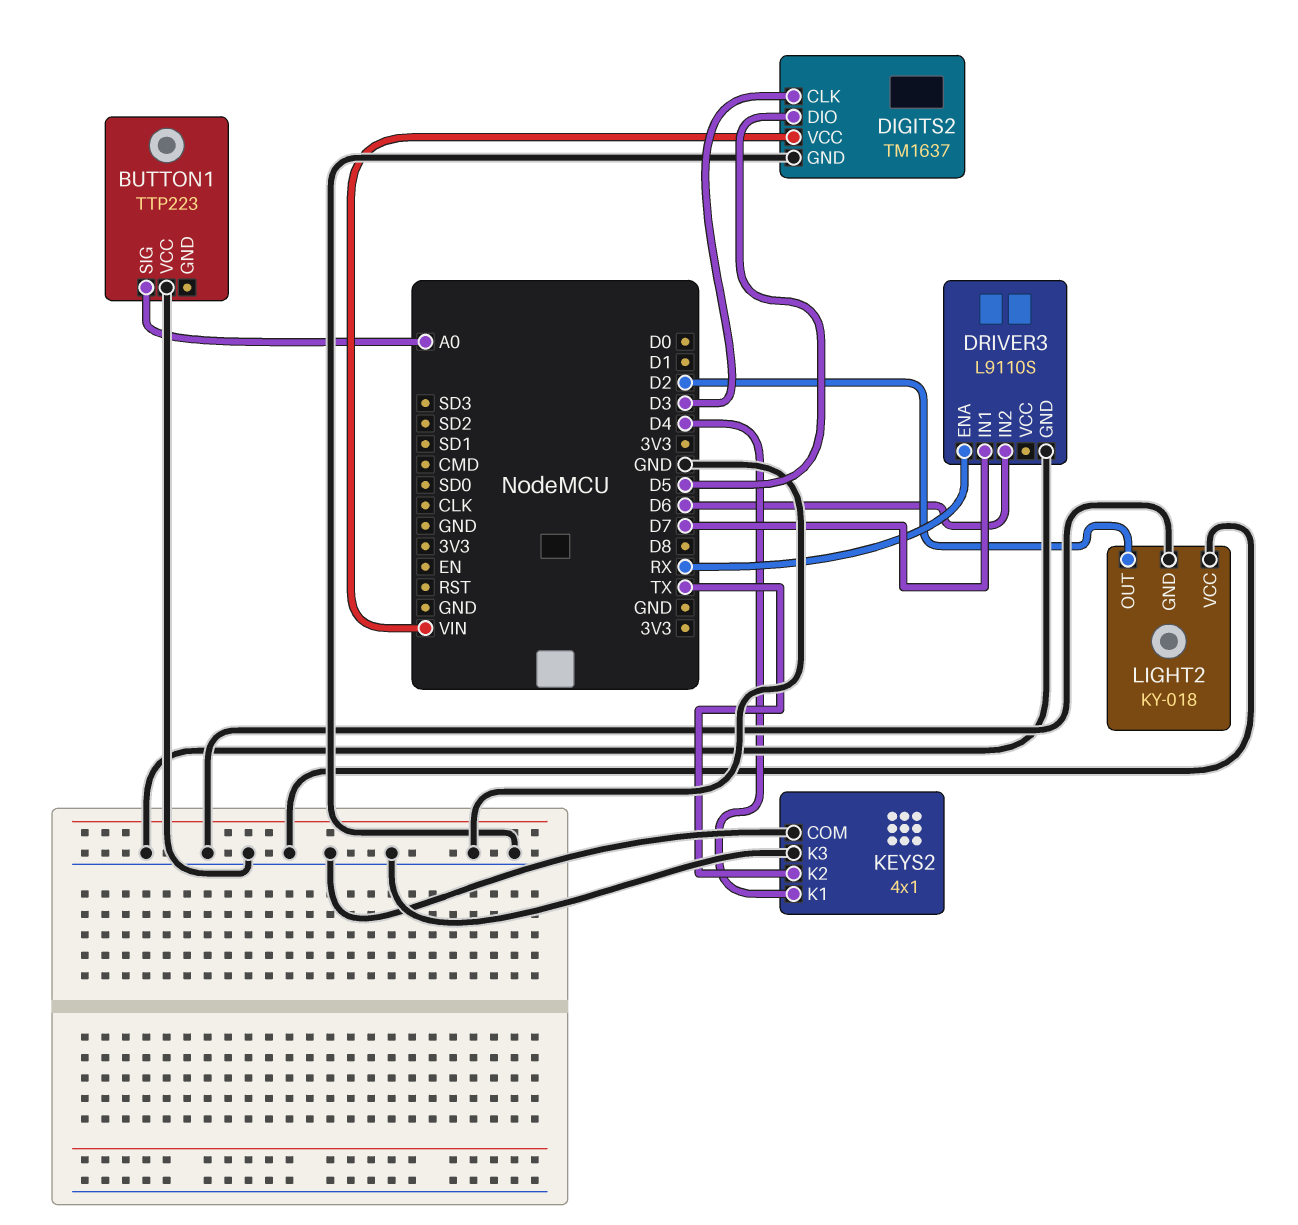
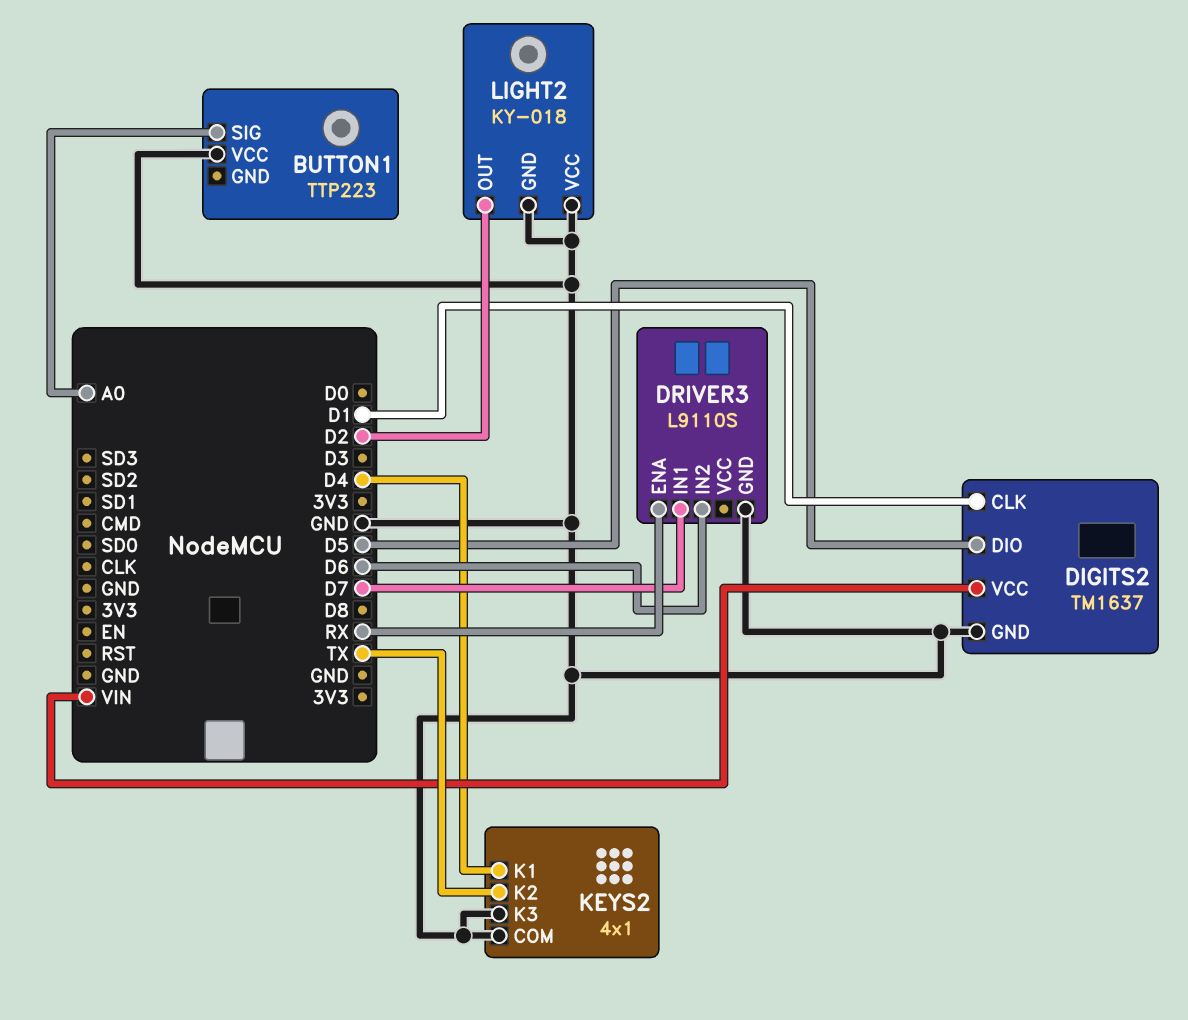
DIGITS2 pin CLK: D3 -> D1

